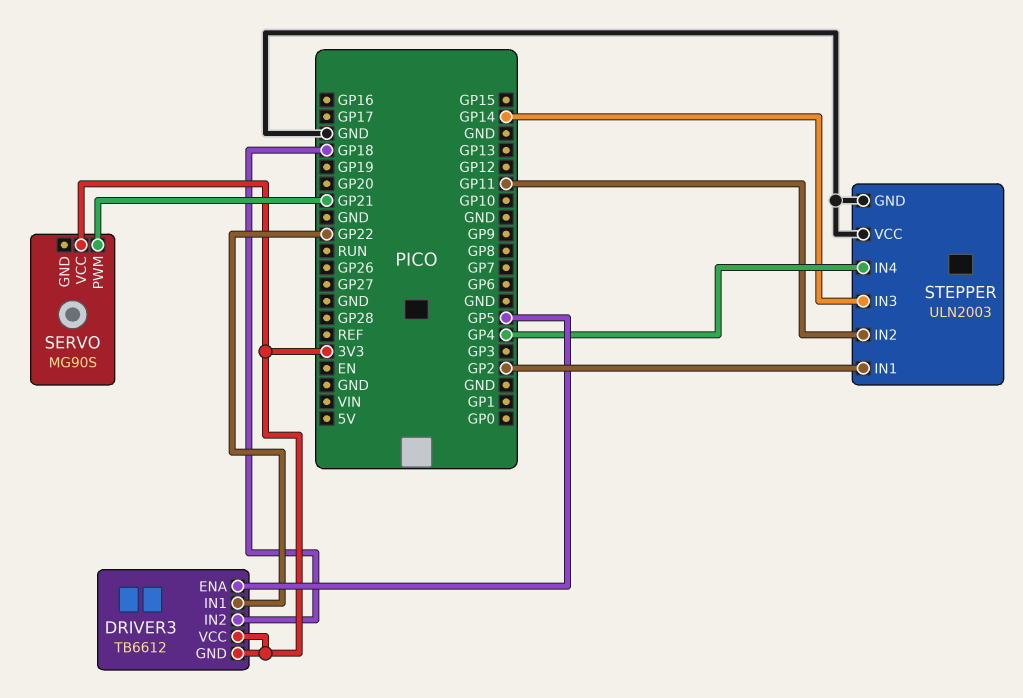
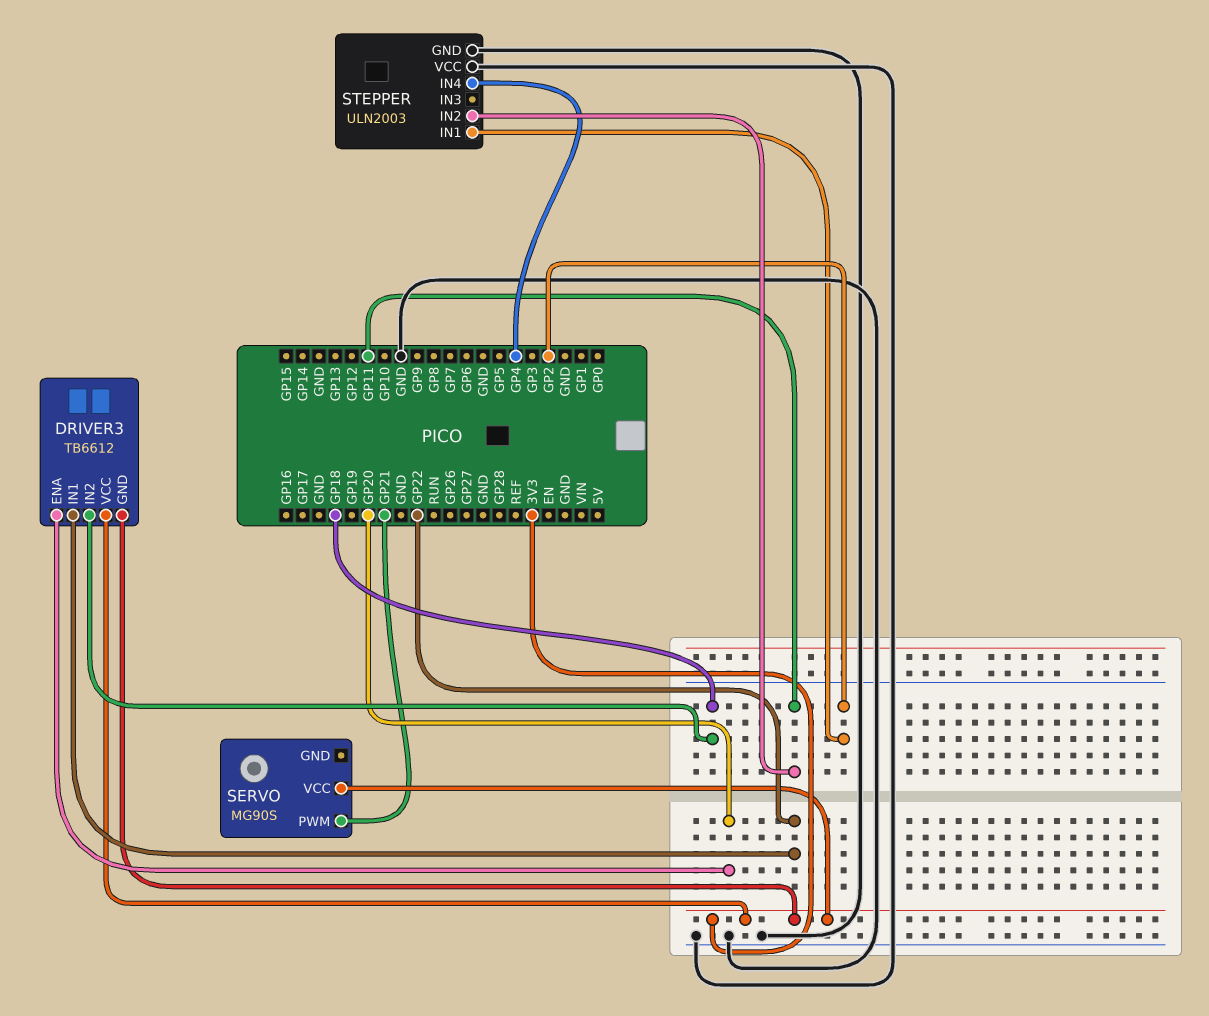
DRIVER3 pin ENA: GP5 -> GP20
STEPPER pin IN3: GP14 -> none

